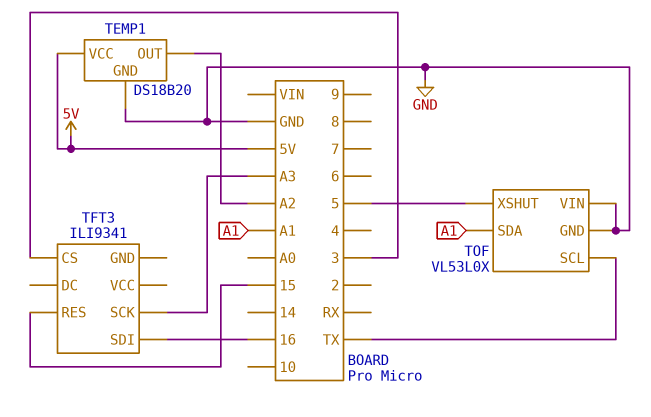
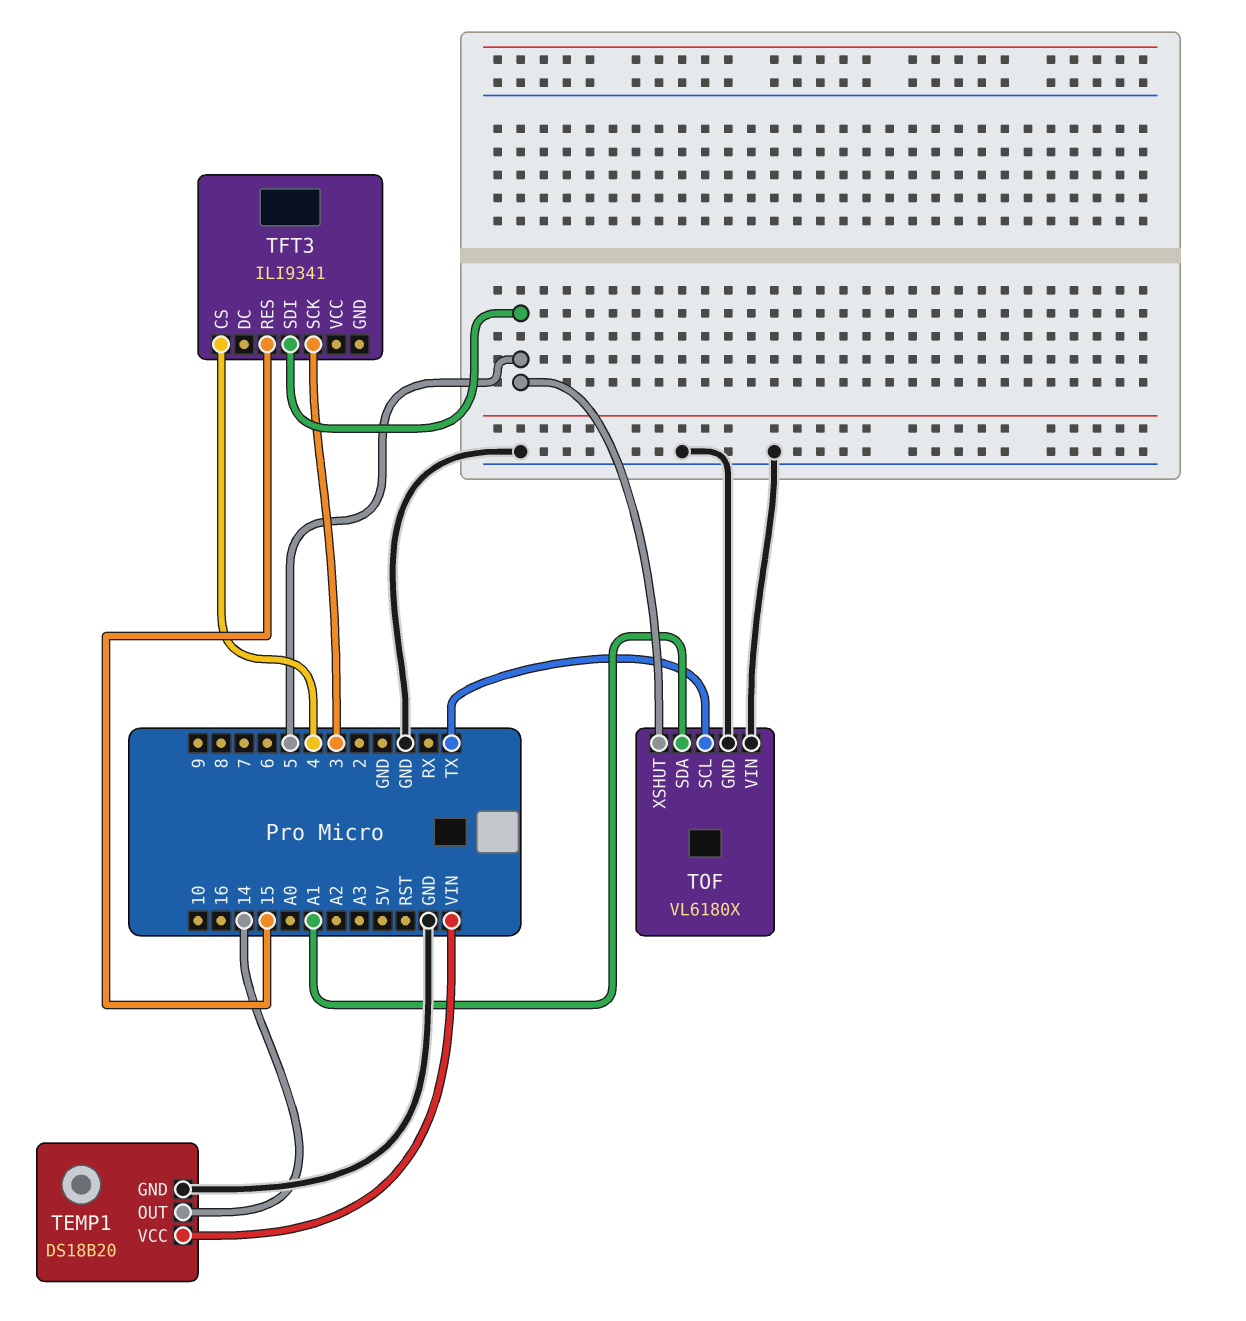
TEMP1 pin OUT: A2 -> 14
TEMP1 pin VCC: 5V -> VIN
TFT3 pin CS: 3 -> 4
TFT3 pin SCK: A3 -> 3
TFT3 pin SDI: 16 -> 5
TOF: VL53L0X -> VL6180X

